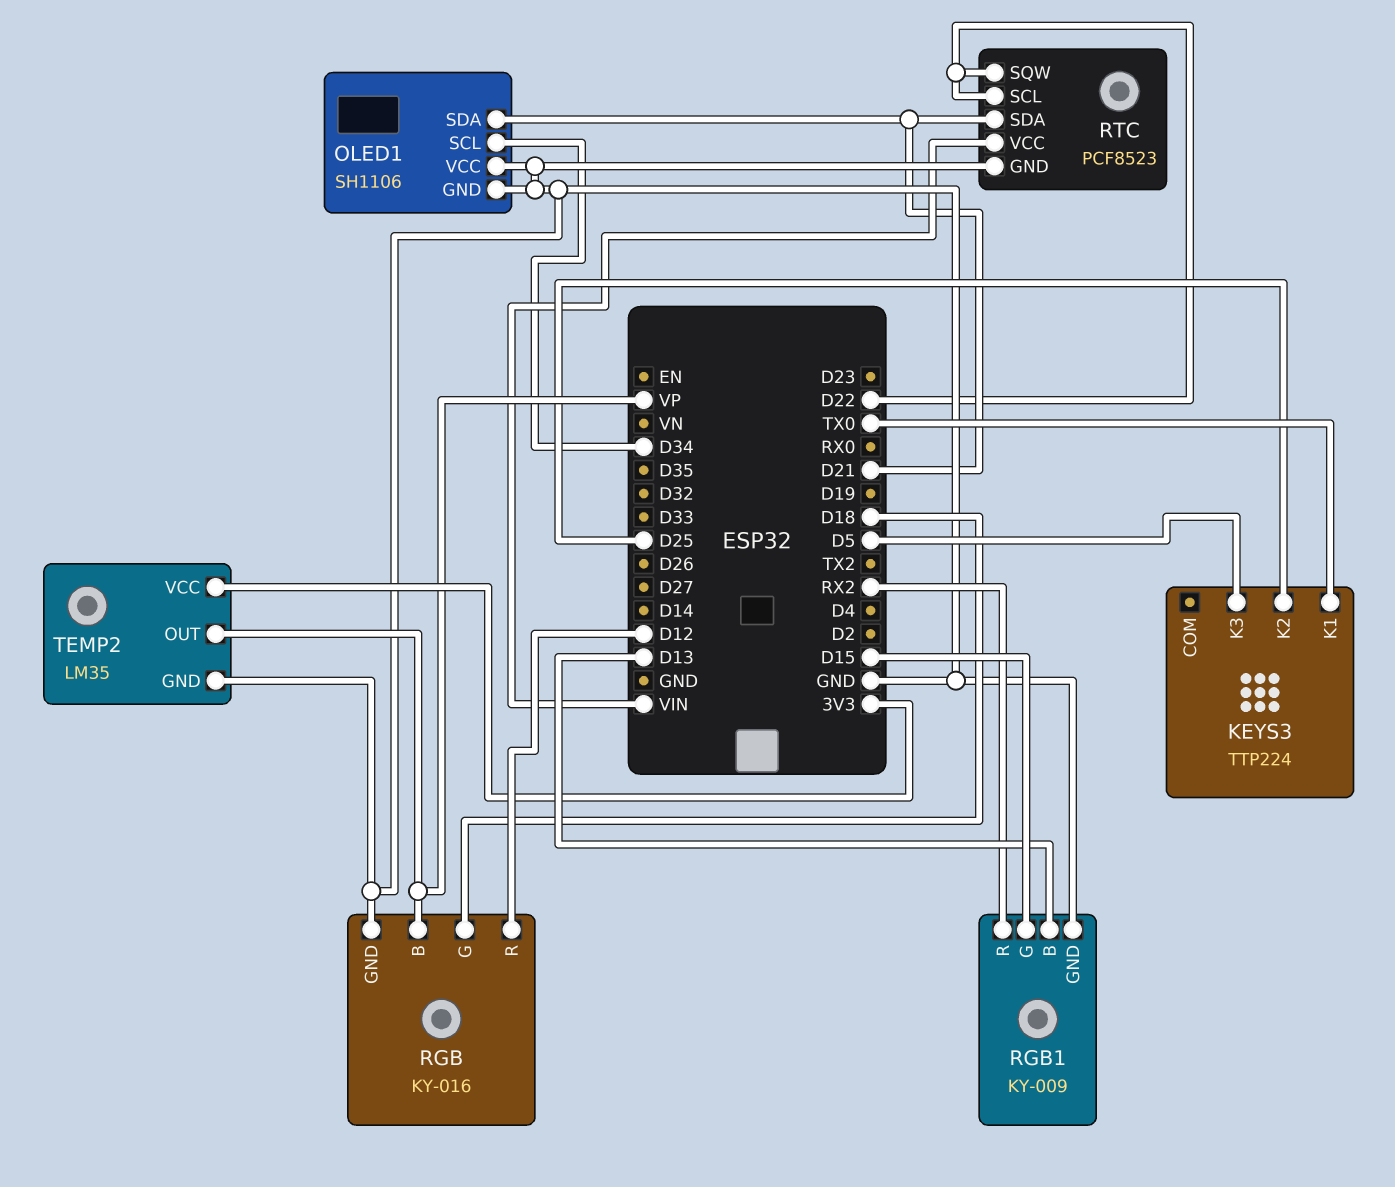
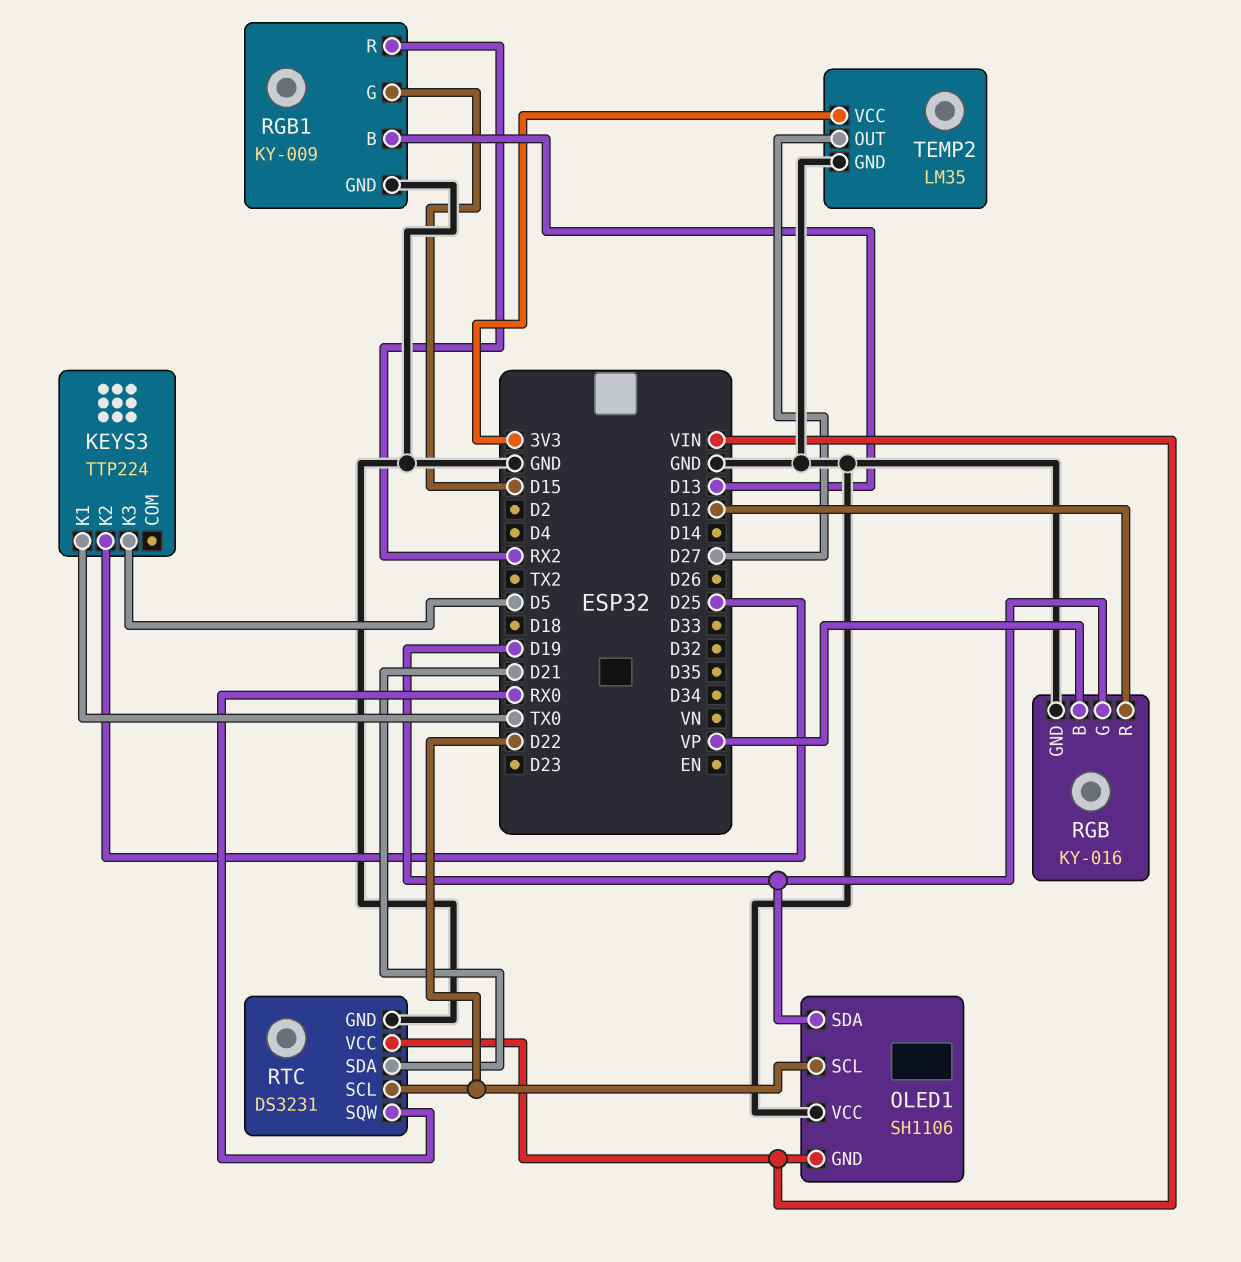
OLED1 pin GND: GND -> VIN
OLED1 pin SCL: D34 -> D22
OLED1 pin SDA: D21 -> D19
RGB pin G: D18 -> D19
RTC: PCF8523 -> DS3231
RTC pin SQW: D22 -> RX0
TEMP2 pin OUT: VP -> D27

